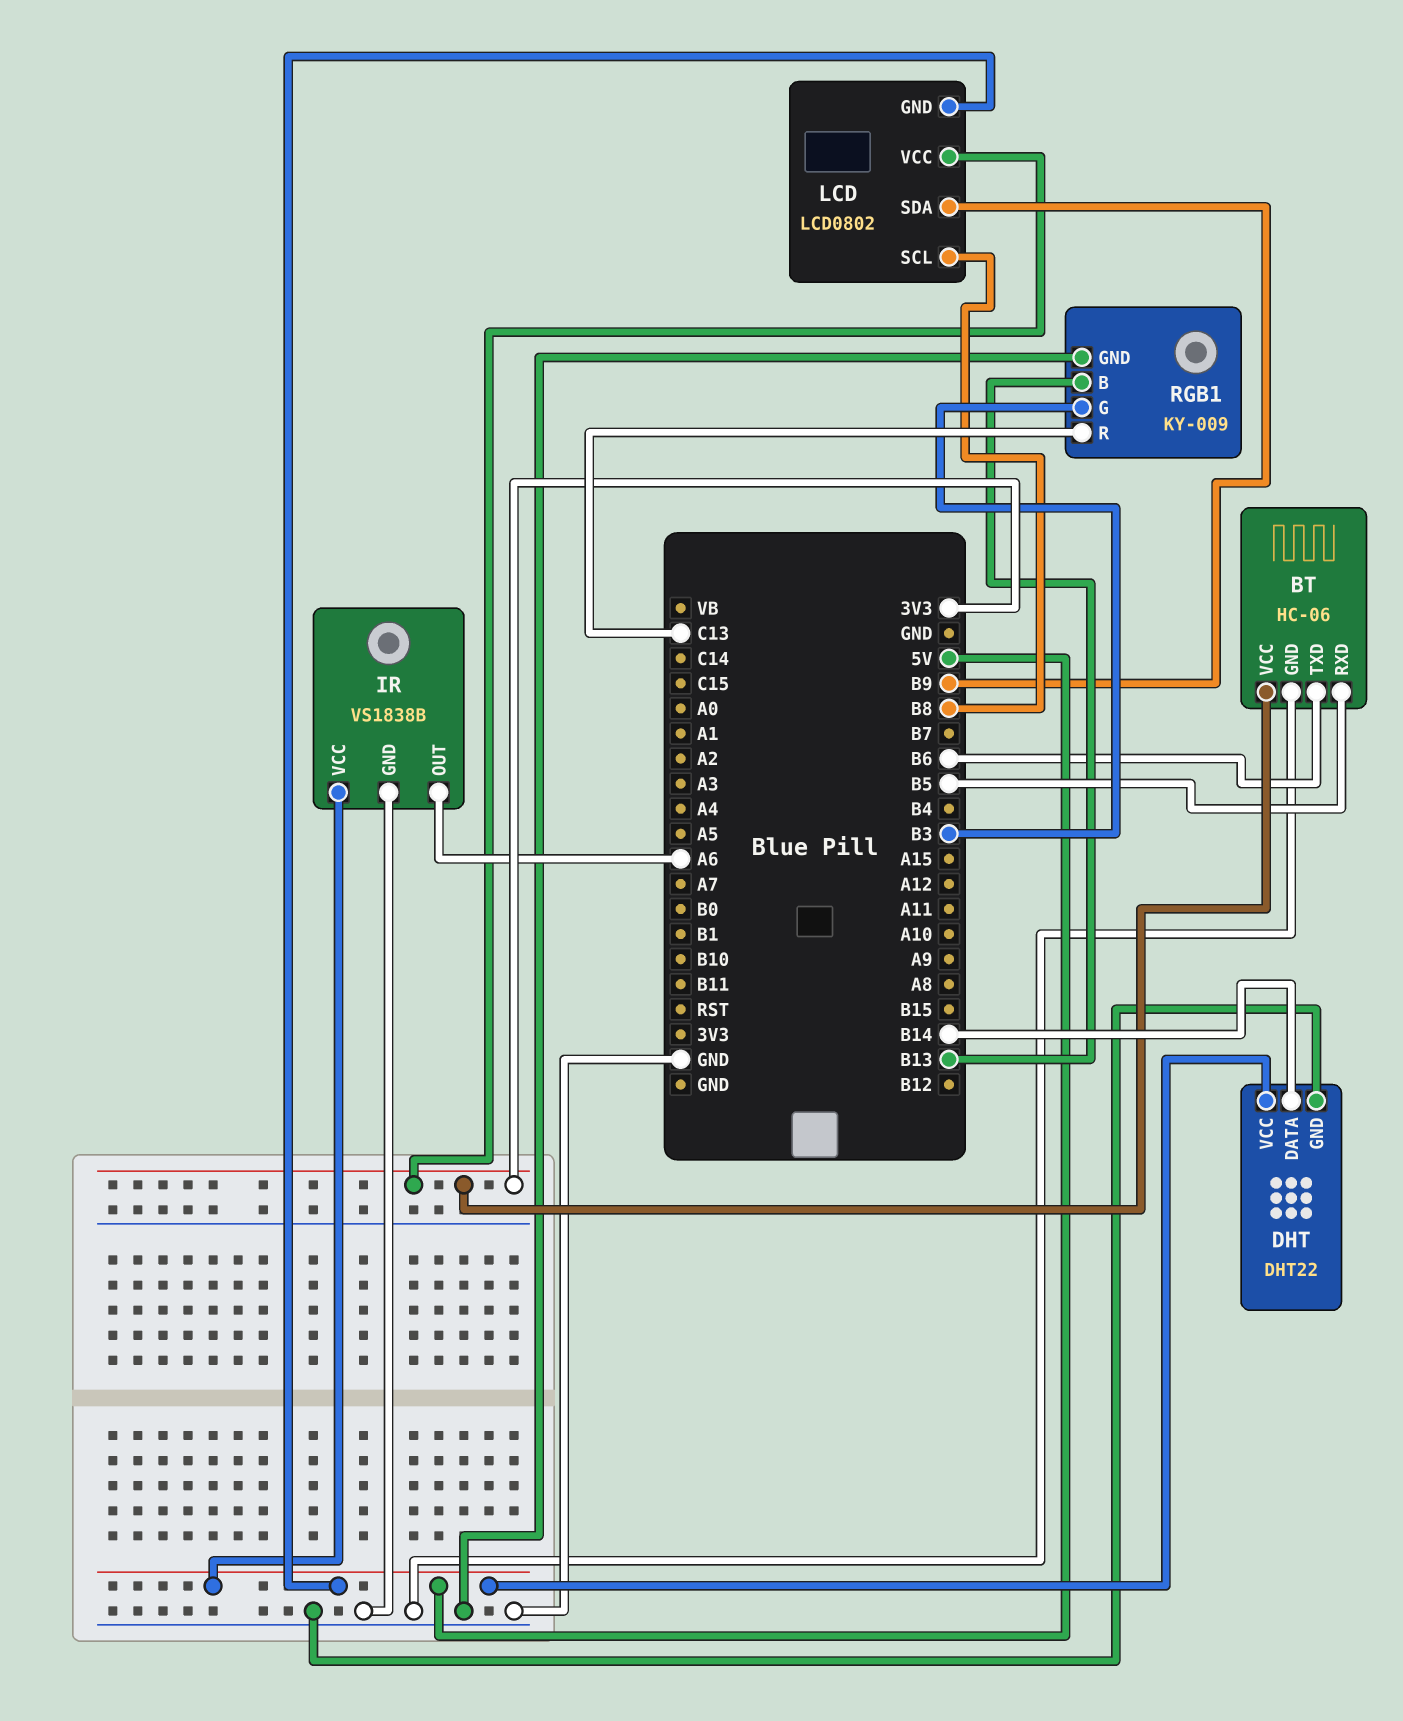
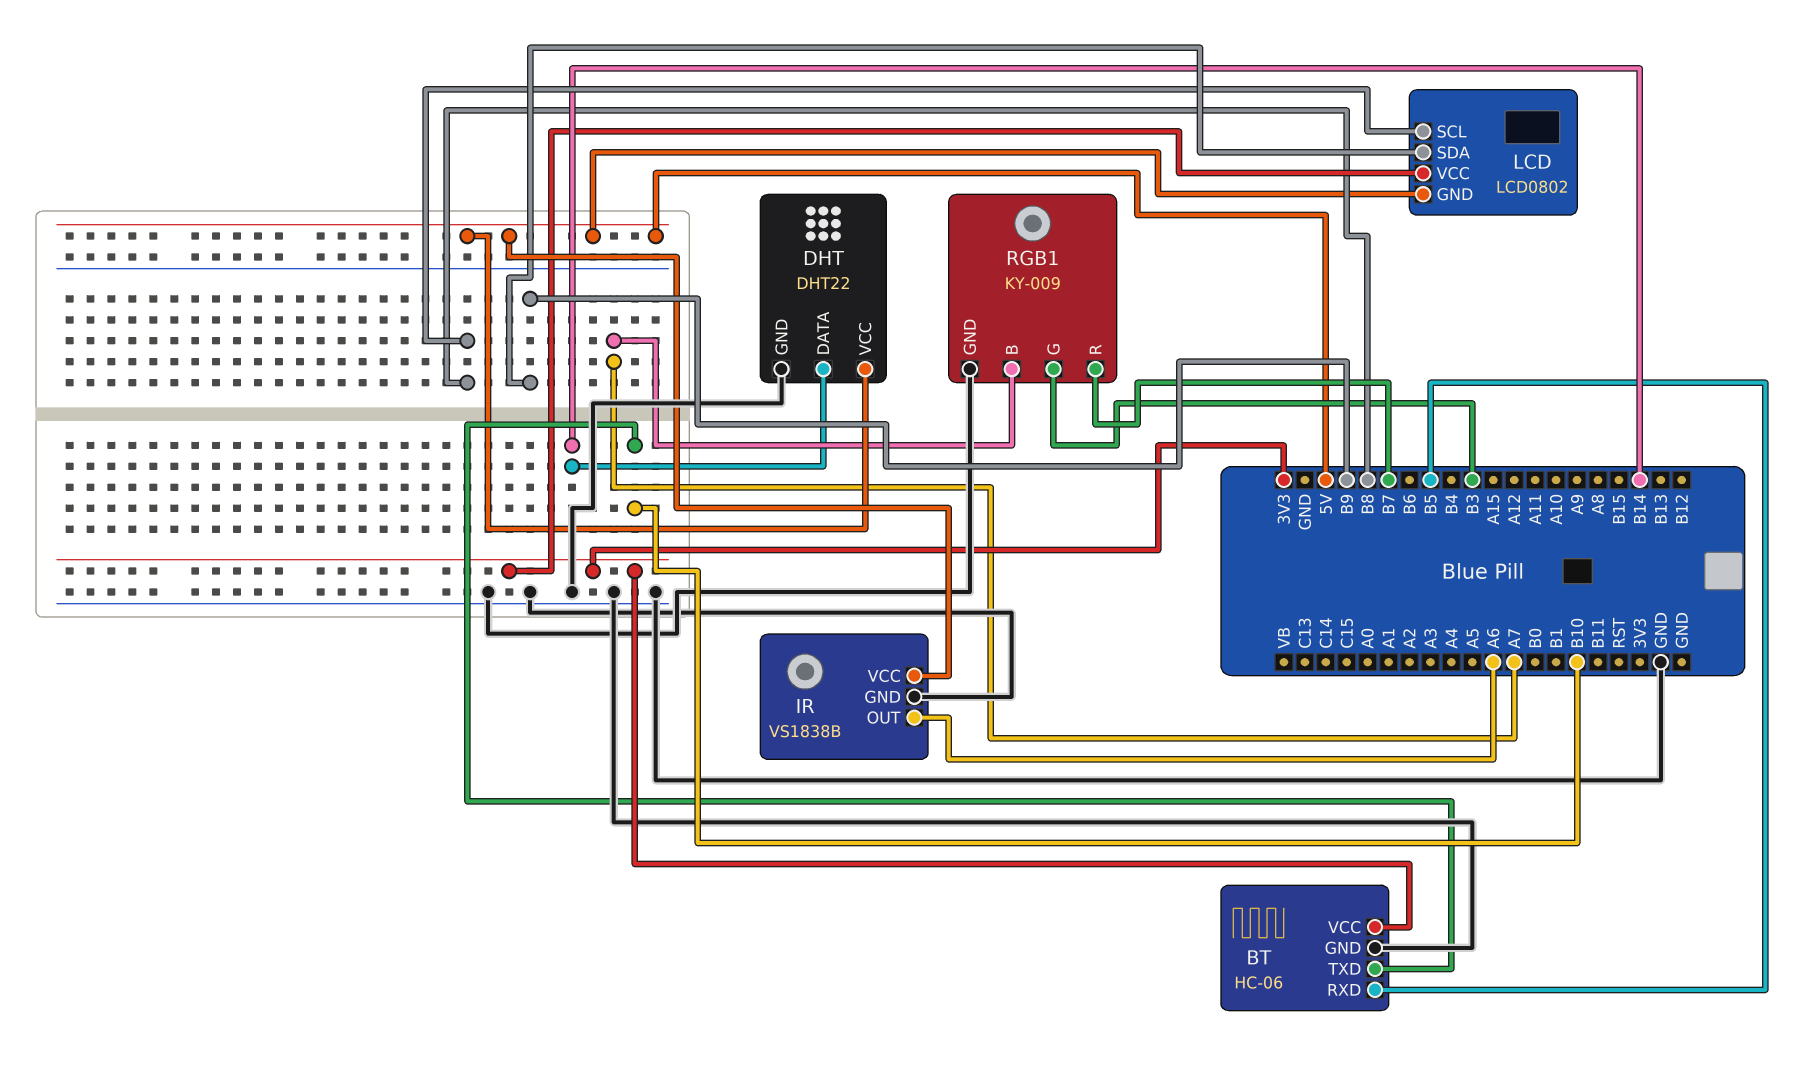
BT pin TXD: B6 -> B10
RGB1 pin B: B13 -> A7
RGB1 pin R: C13 -> B7

